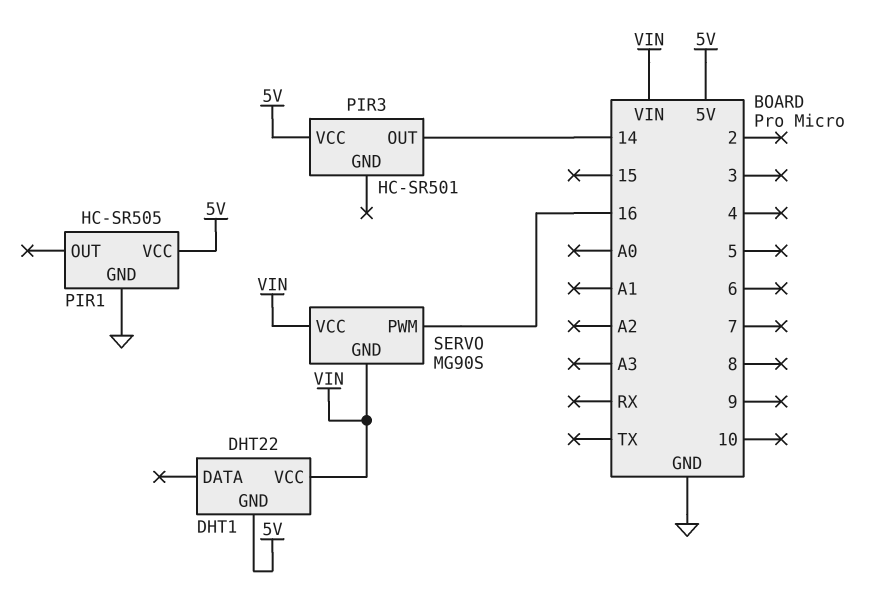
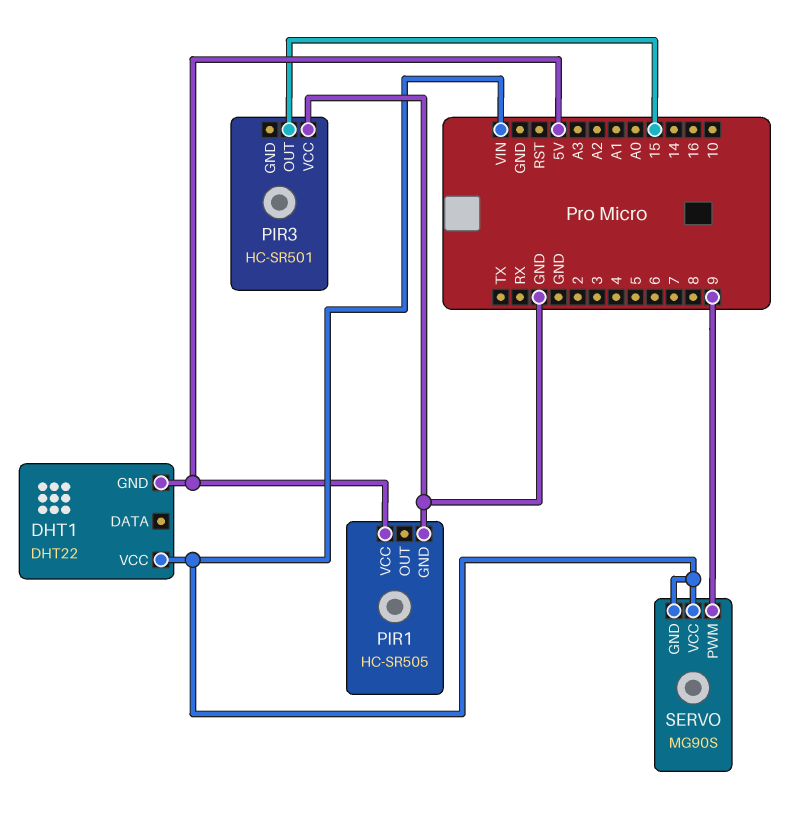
PIR3 pin OUT: 14 -> 15
PIR3 pin VCC: 5V -> GND
SERVO pin PWM: 16 -> 9

